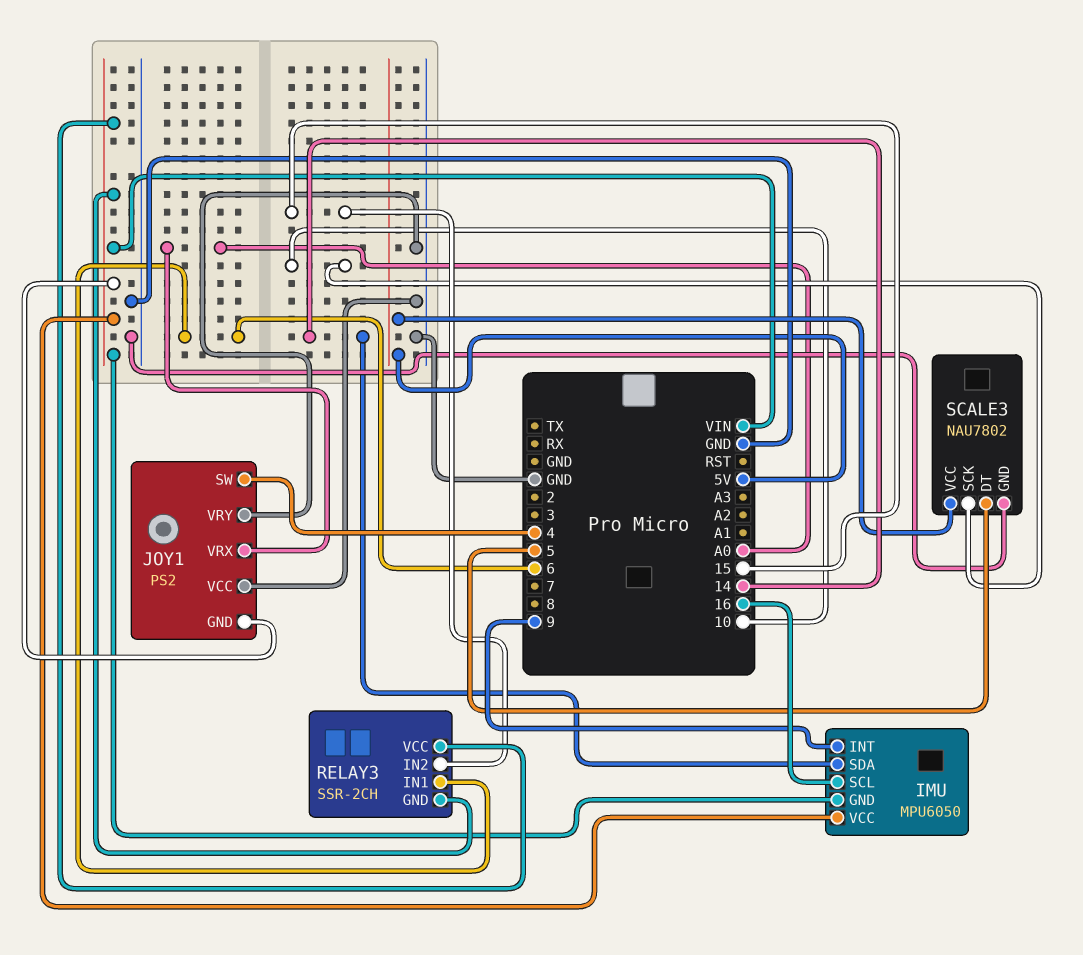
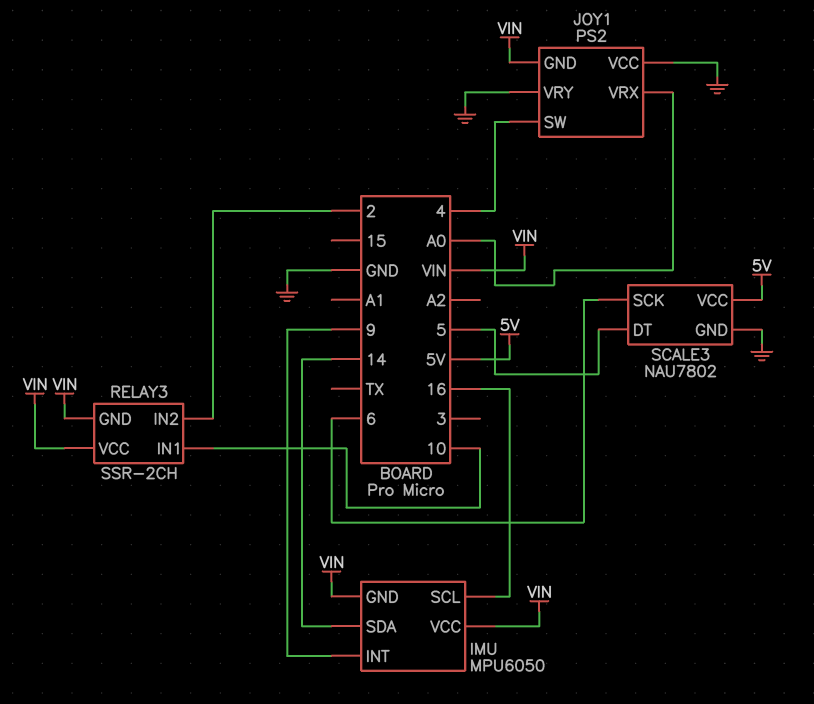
RELAY3 pin IN1: 6 -> 10
RELAY3 pin IN2: 15 -> 2
SCALE3 pin SCK: 10 -> 6

